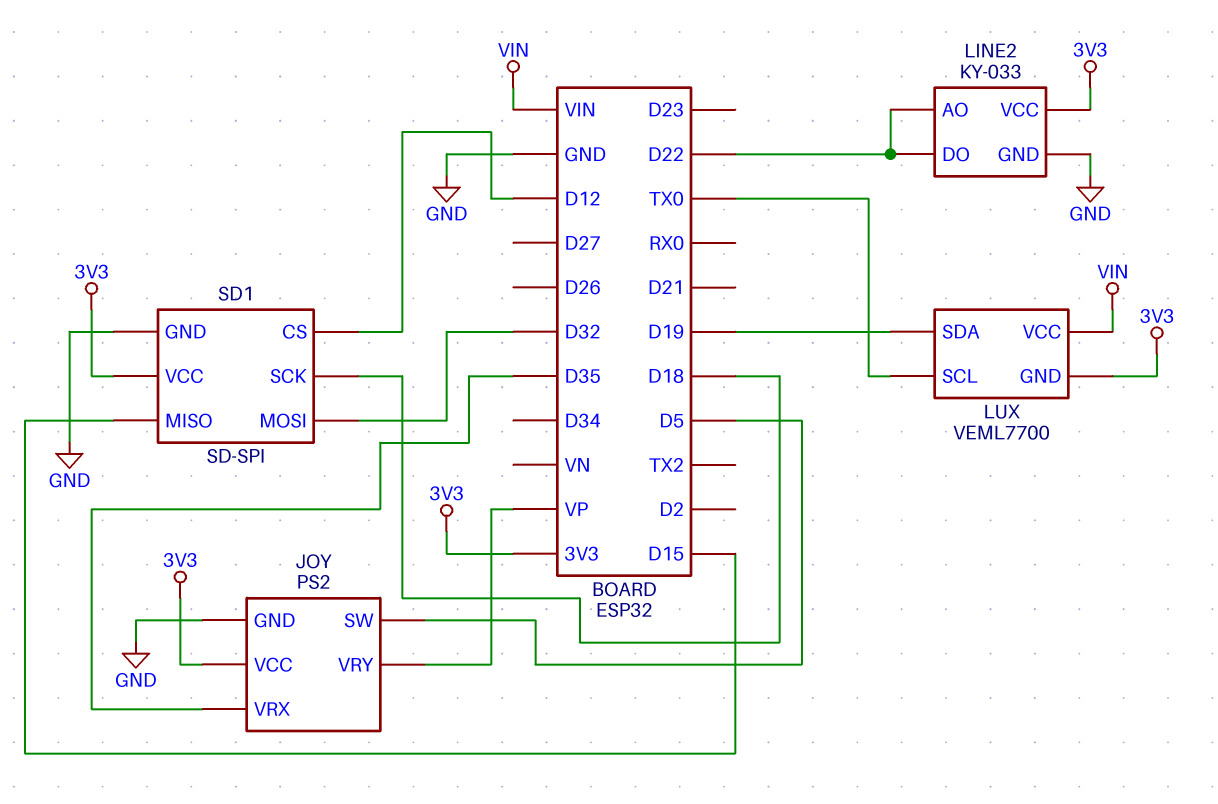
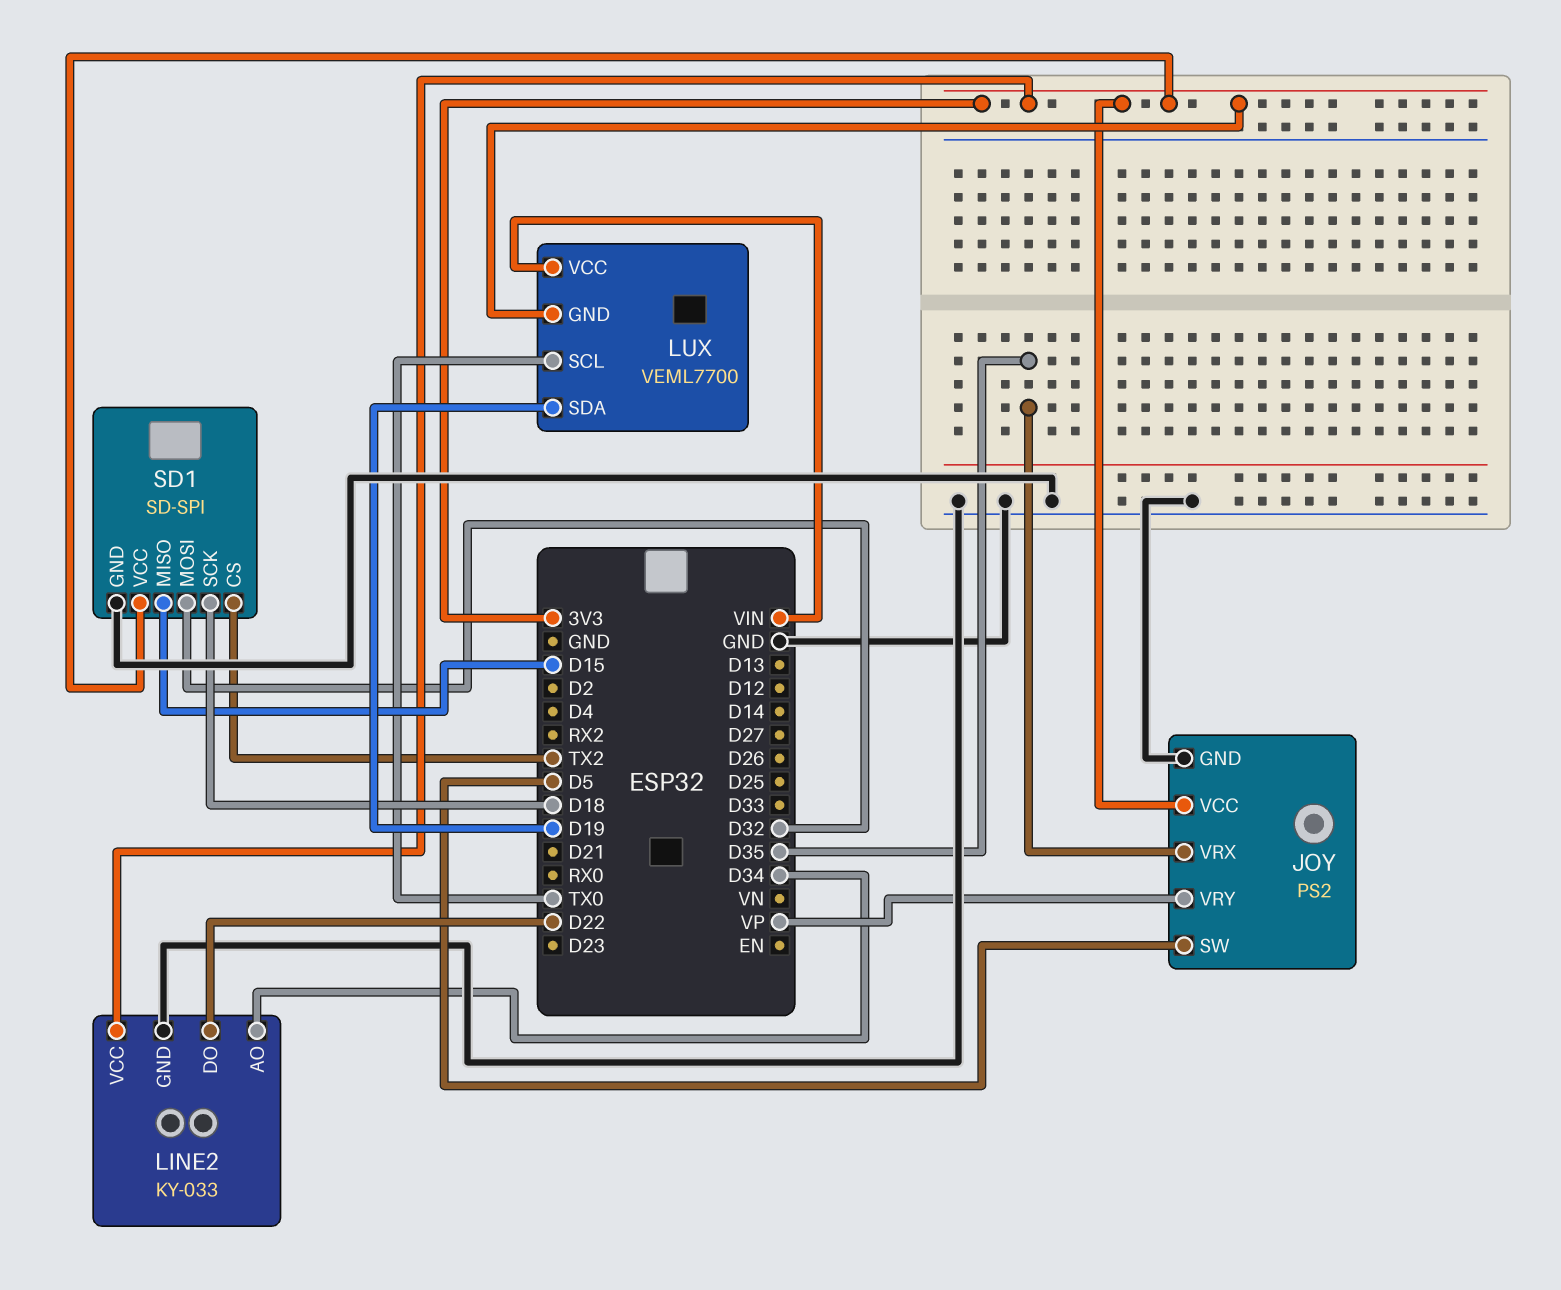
LINE2 pin AO: D22 -> D34
SD1 pin CS: D12 -> TX2

